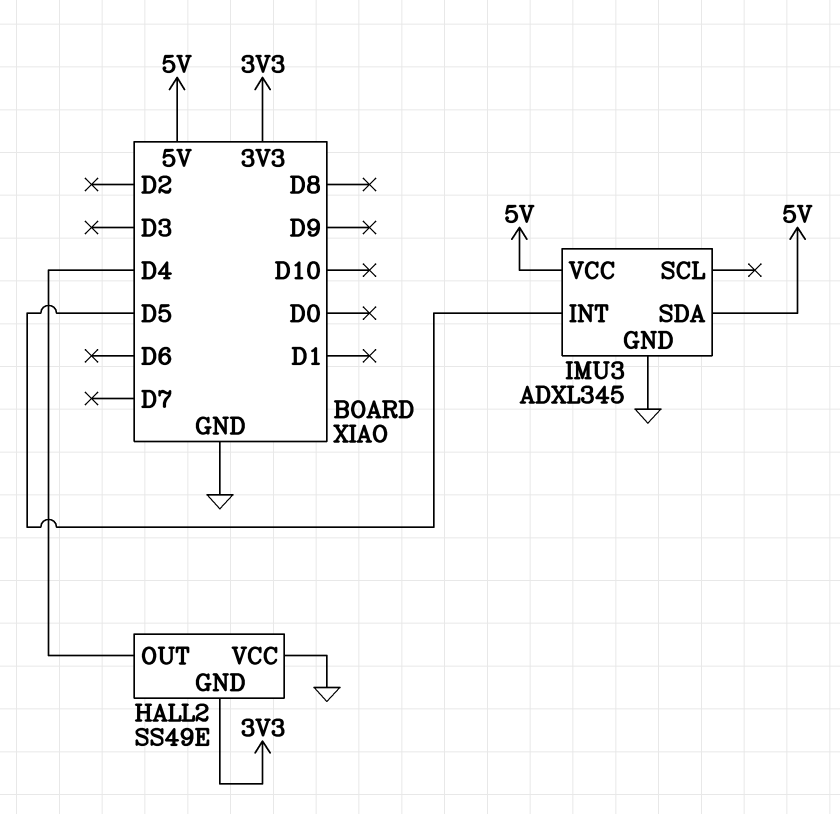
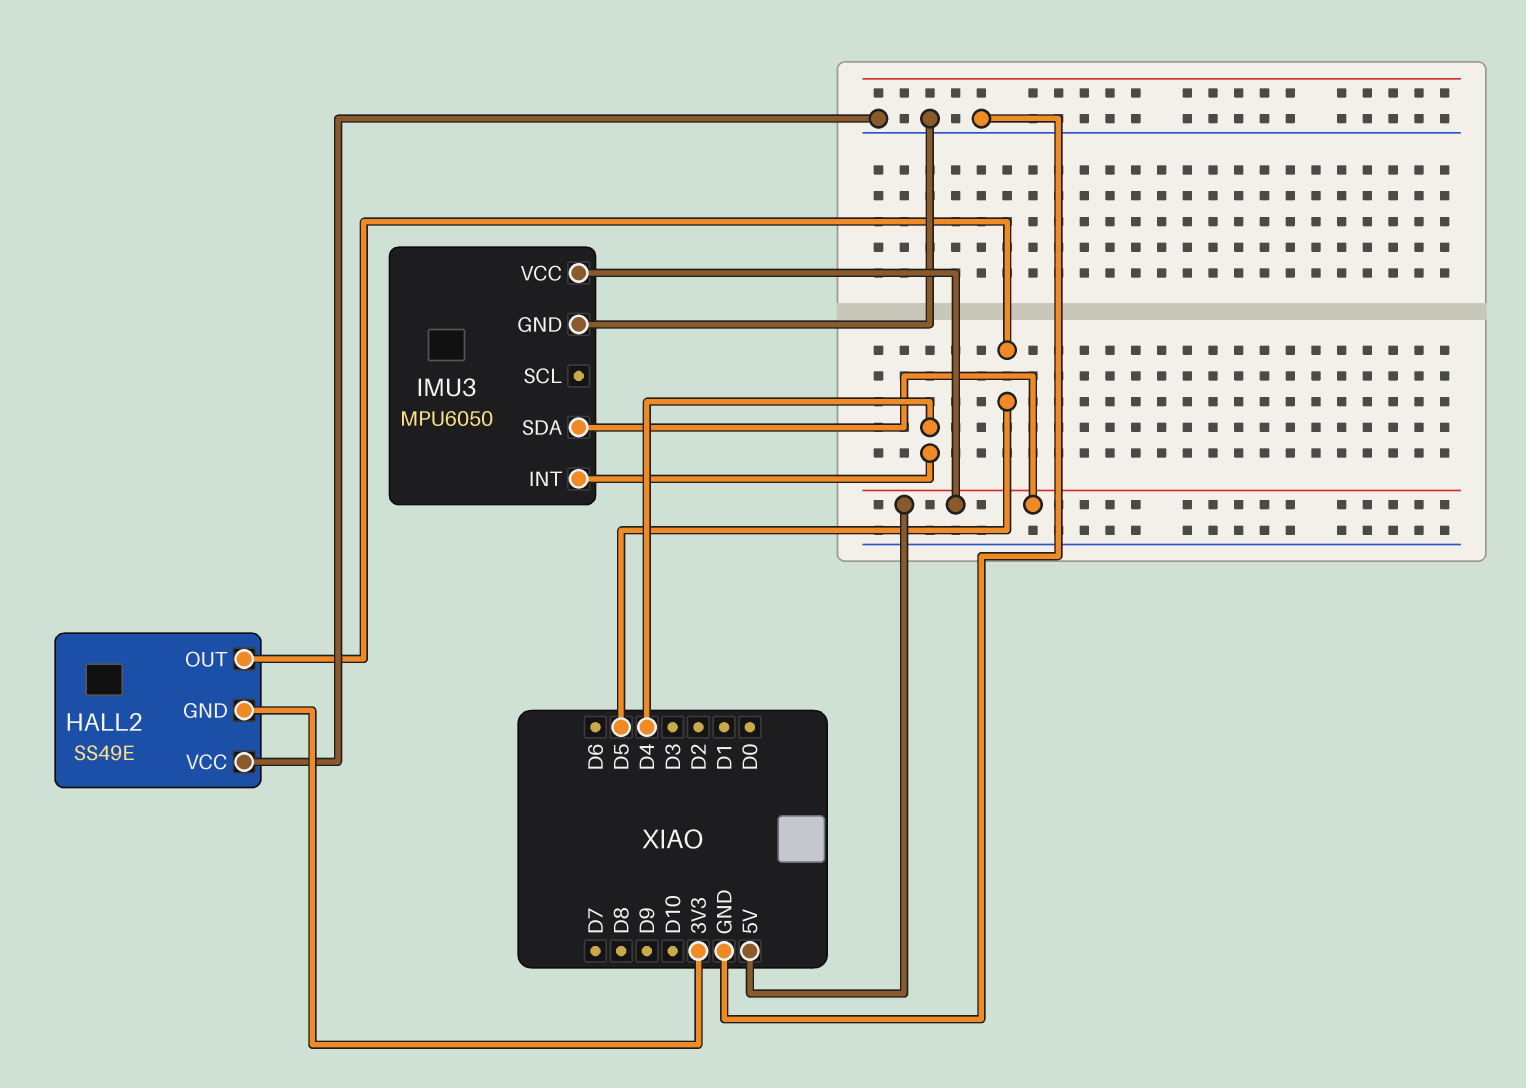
HALL2 pin OUT: D4 -> D5
IMU3: ADXL345 -> MPU6050
IMU3 pin INT: D5 -> D4

